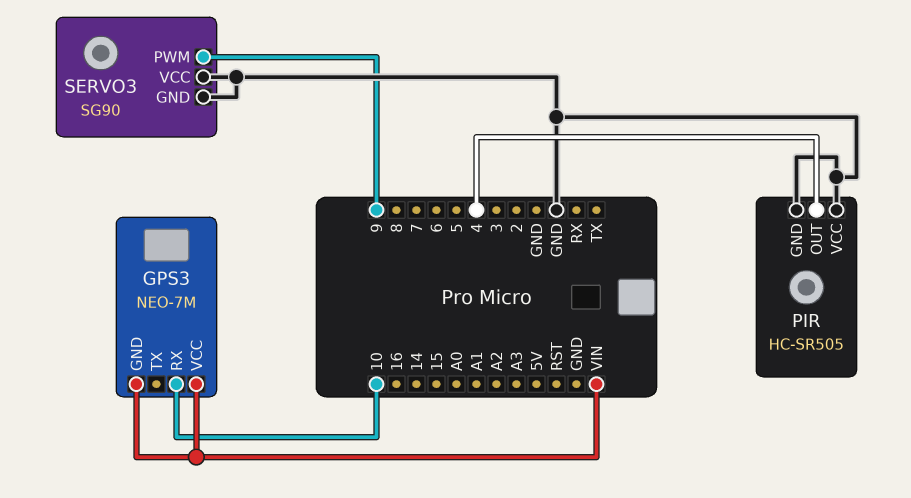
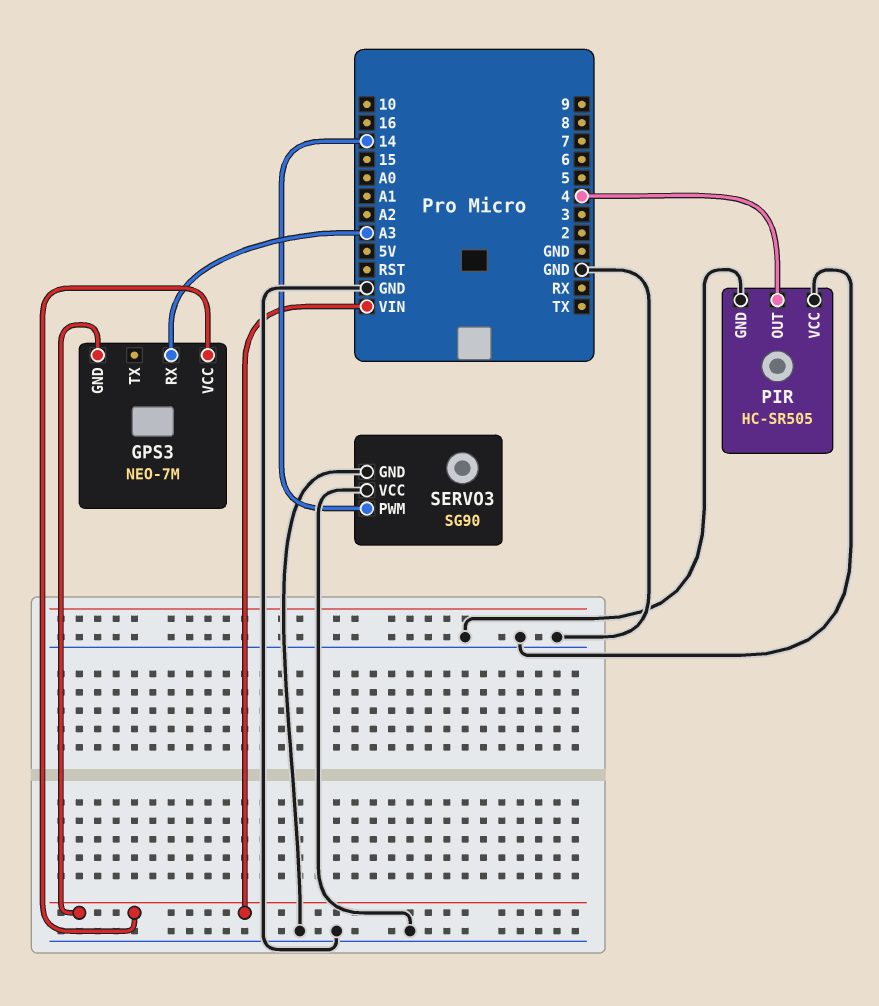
GPS3 pin RX: 10 -> A3
SERVO3 pin PWM: 9 -> 14

